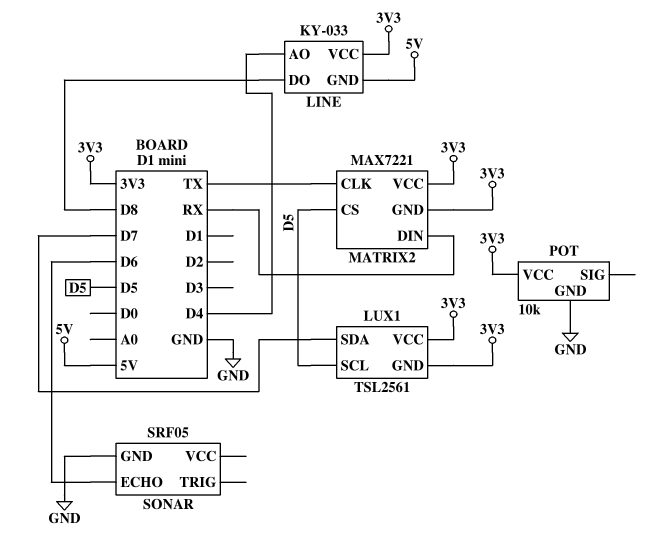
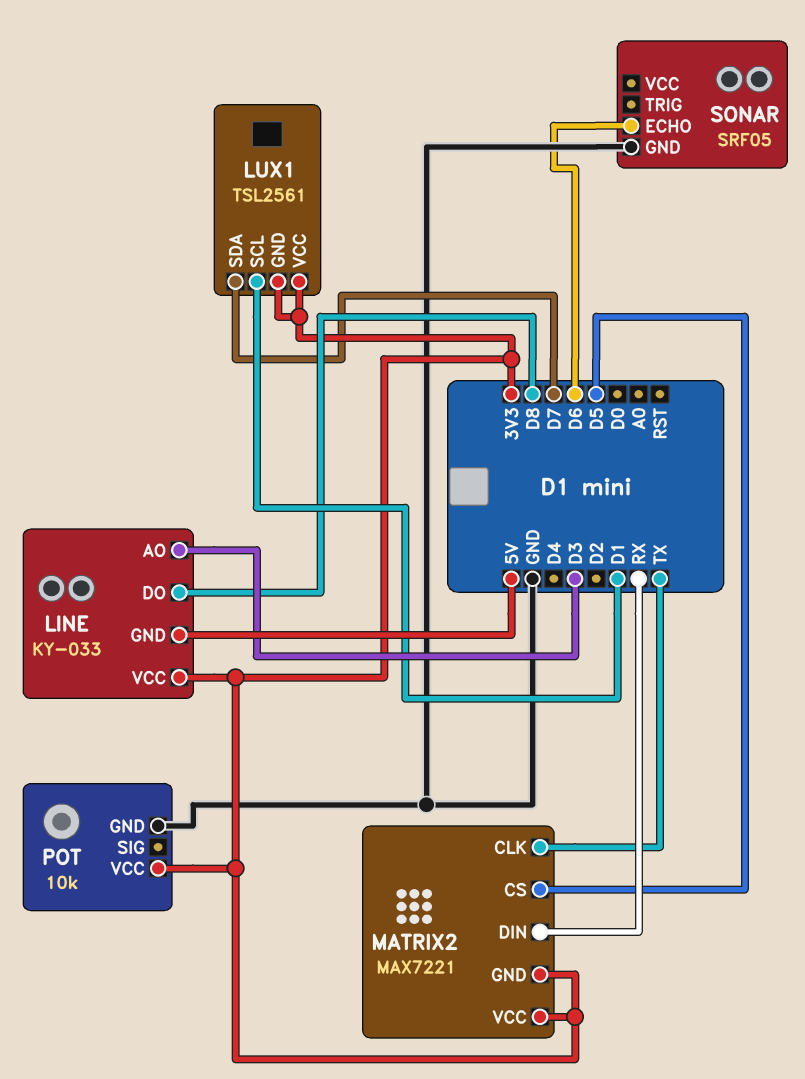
LINE pin AO: D4 -> D3
LUX1 pin SCL: D5 -> D1

